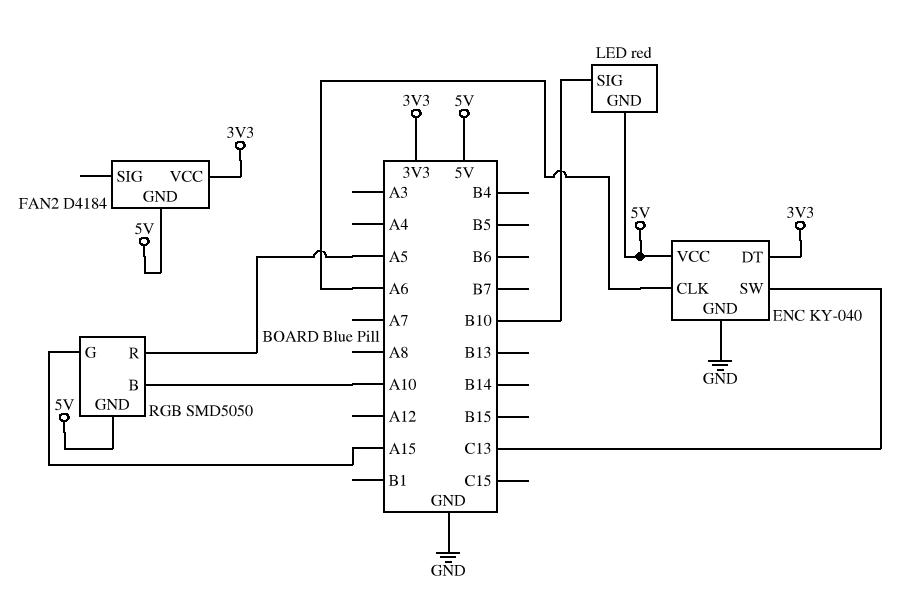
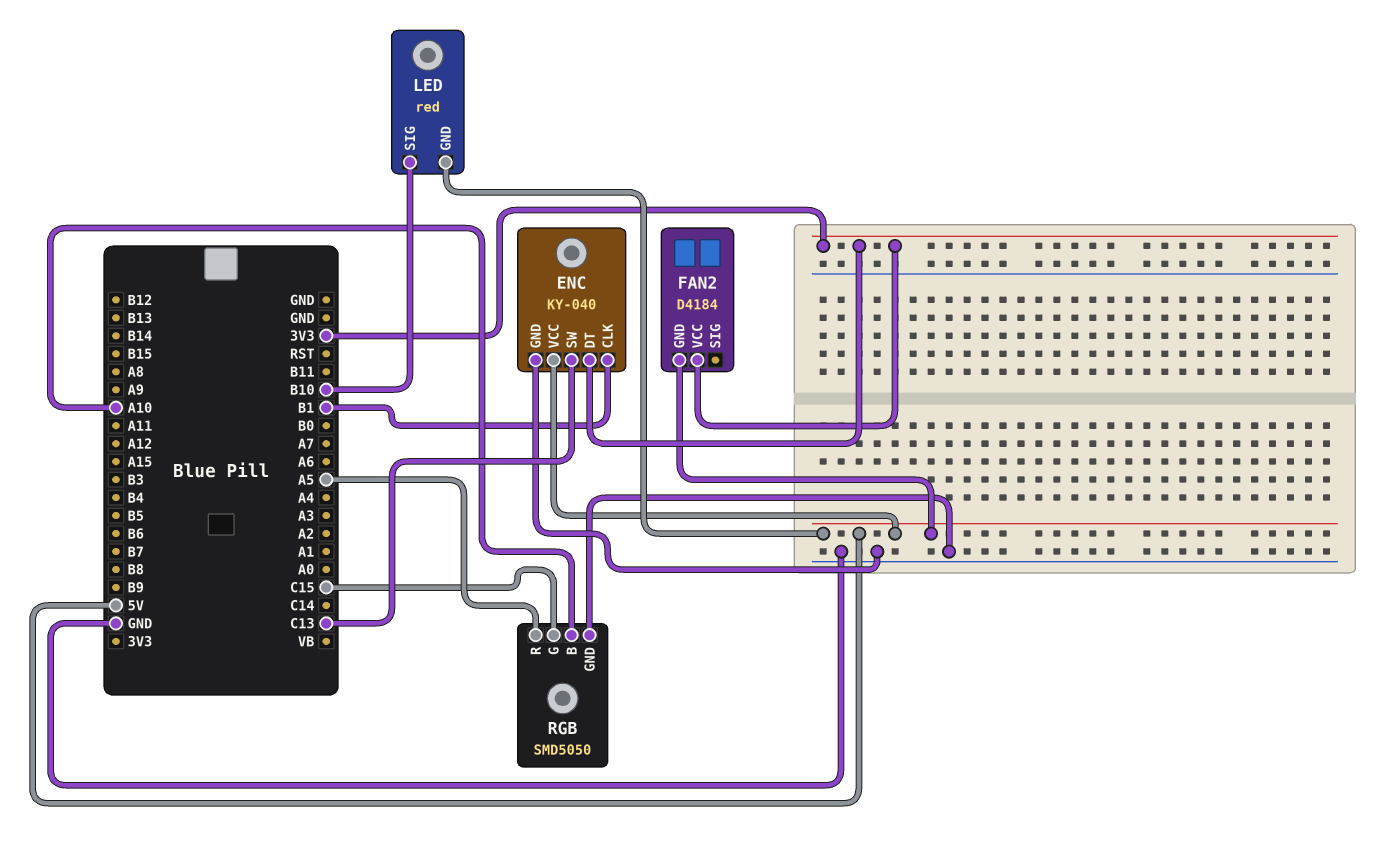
ENC pin CLK: A6 -> B1
RGB pin G: A15 -> C15
RGB pin GND: 5V -> GND

